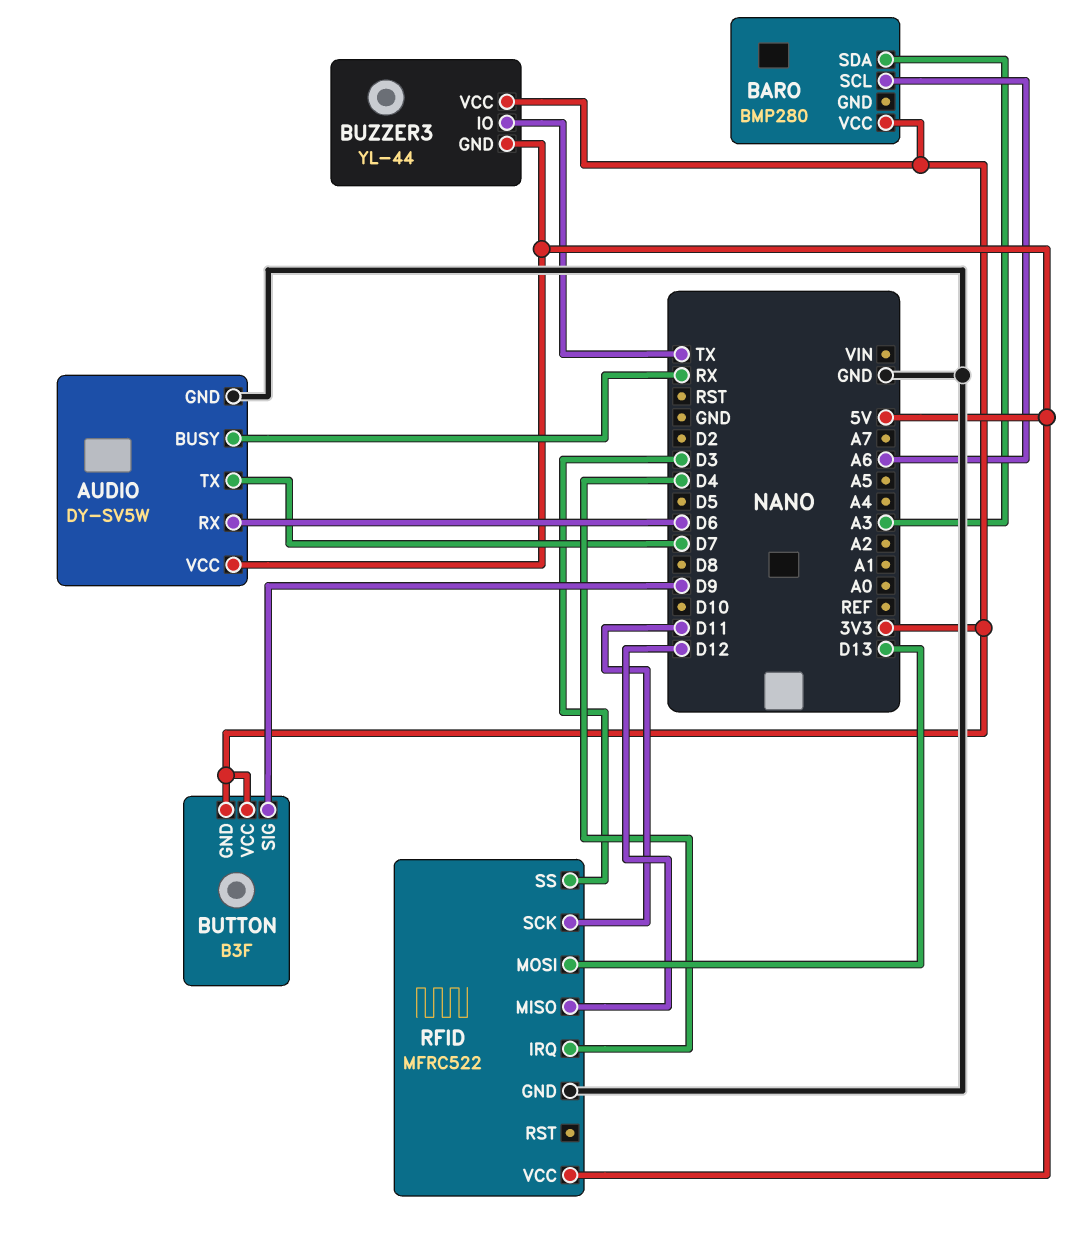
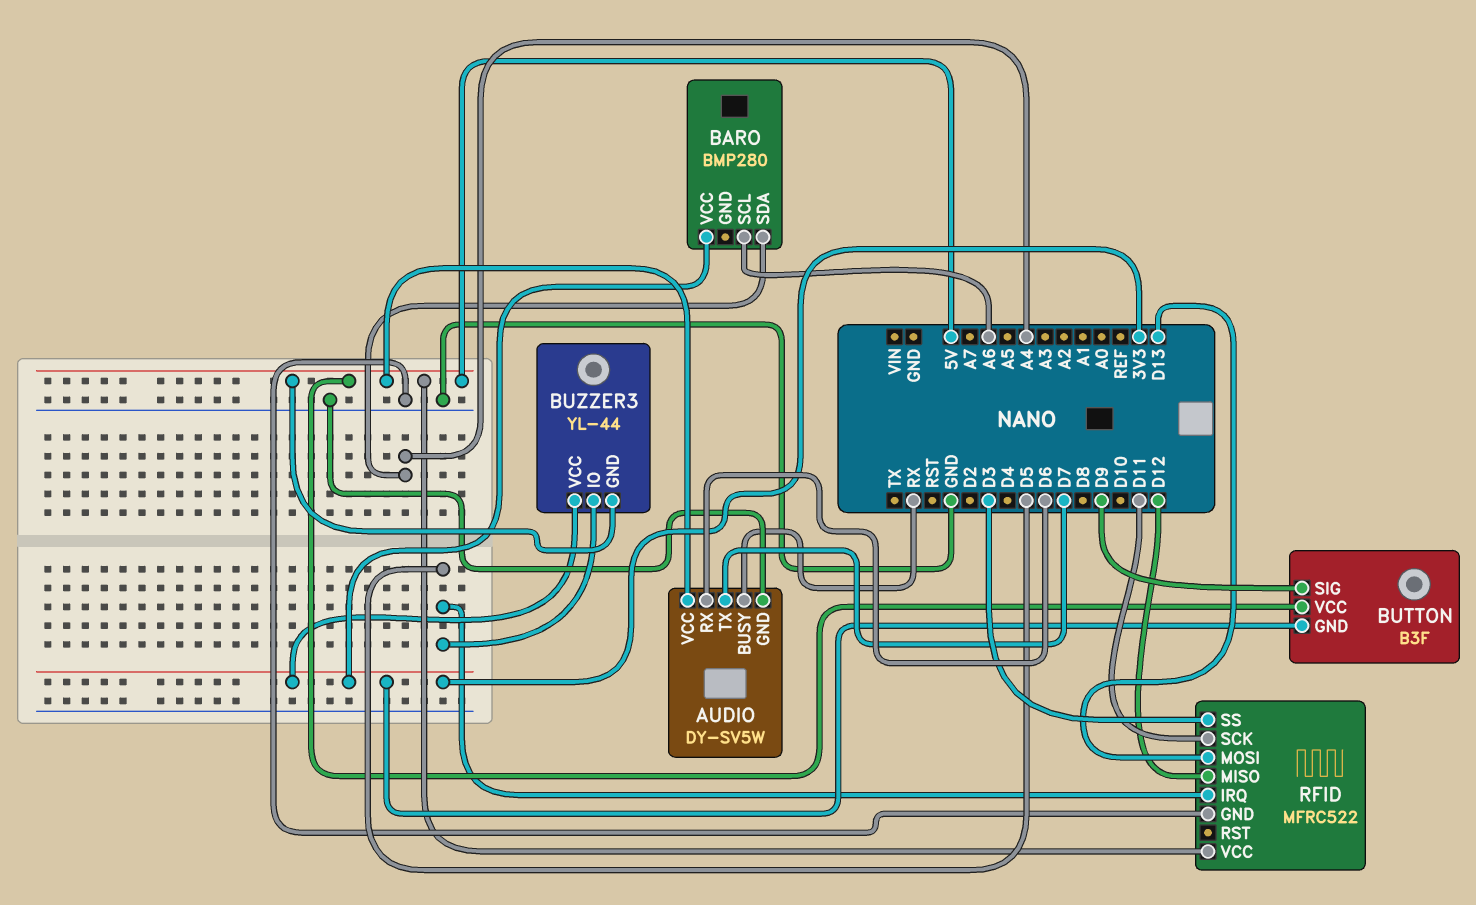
BARO pin SDA: A3 -> A4
BUTTON pin VCC: 3V3 -> 5V
BUZZER3 pin IO: TX -> D5
RFID pin IRQ: D4 -> D5

